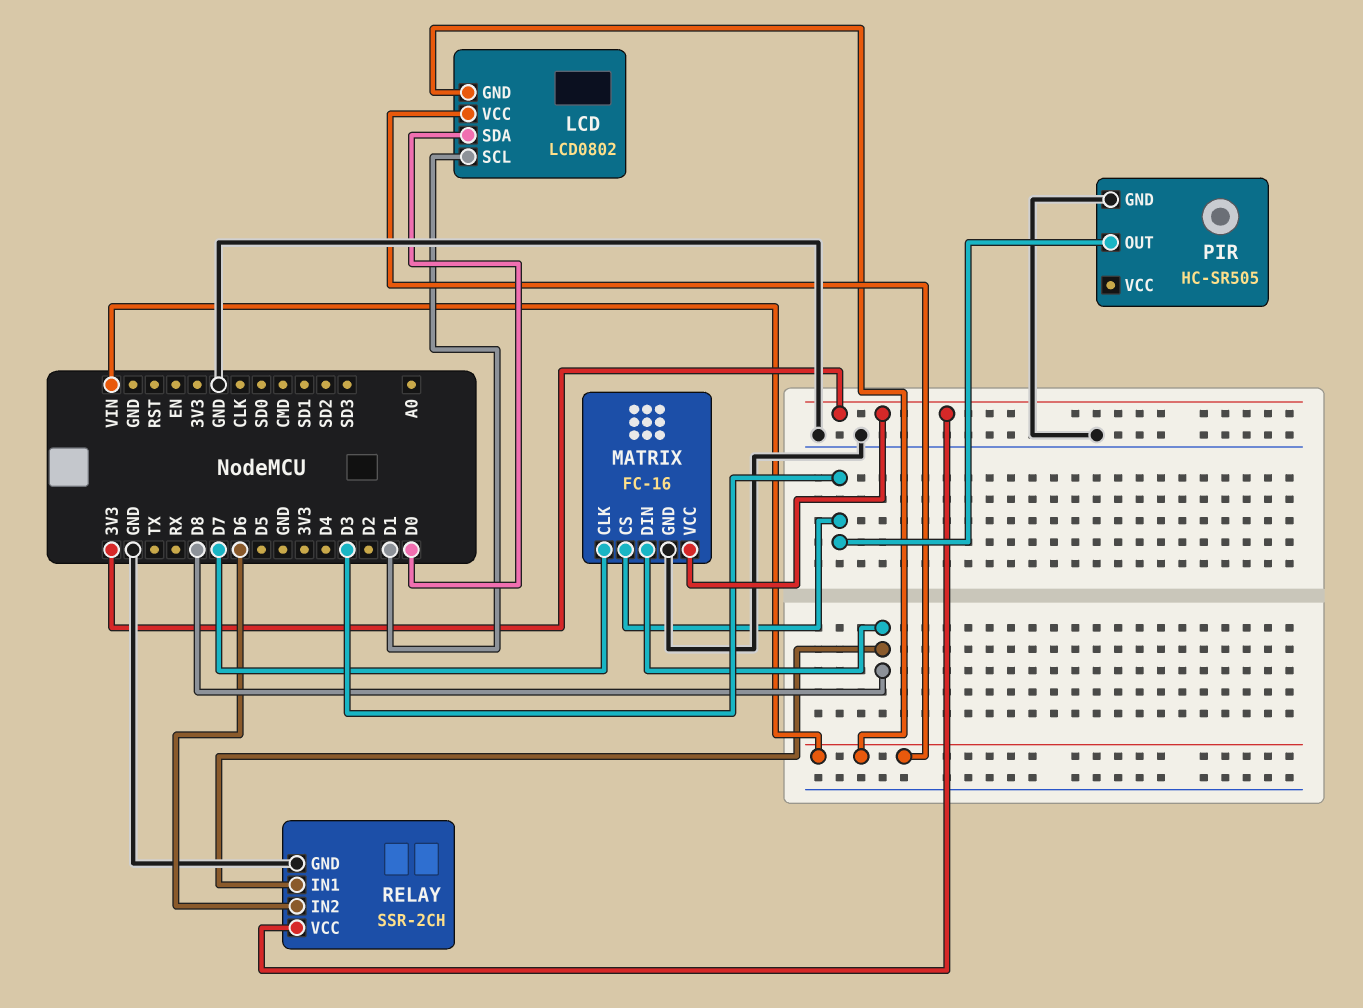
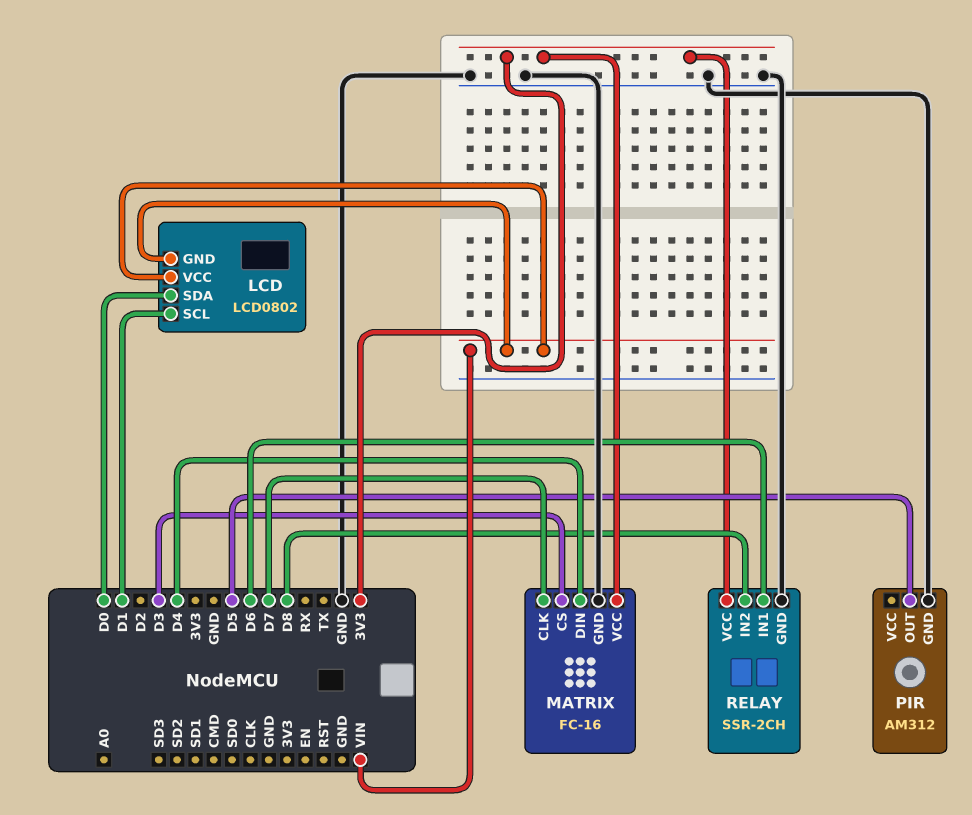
MATRIX pin DIN: D8 -> D4
PIR: HC-SR505 -> AM312
PIR pin OUT: D3 -> D5
RELAY pin IN1: D8 -> D6
RELAY pin IN2: D6 -> D8

